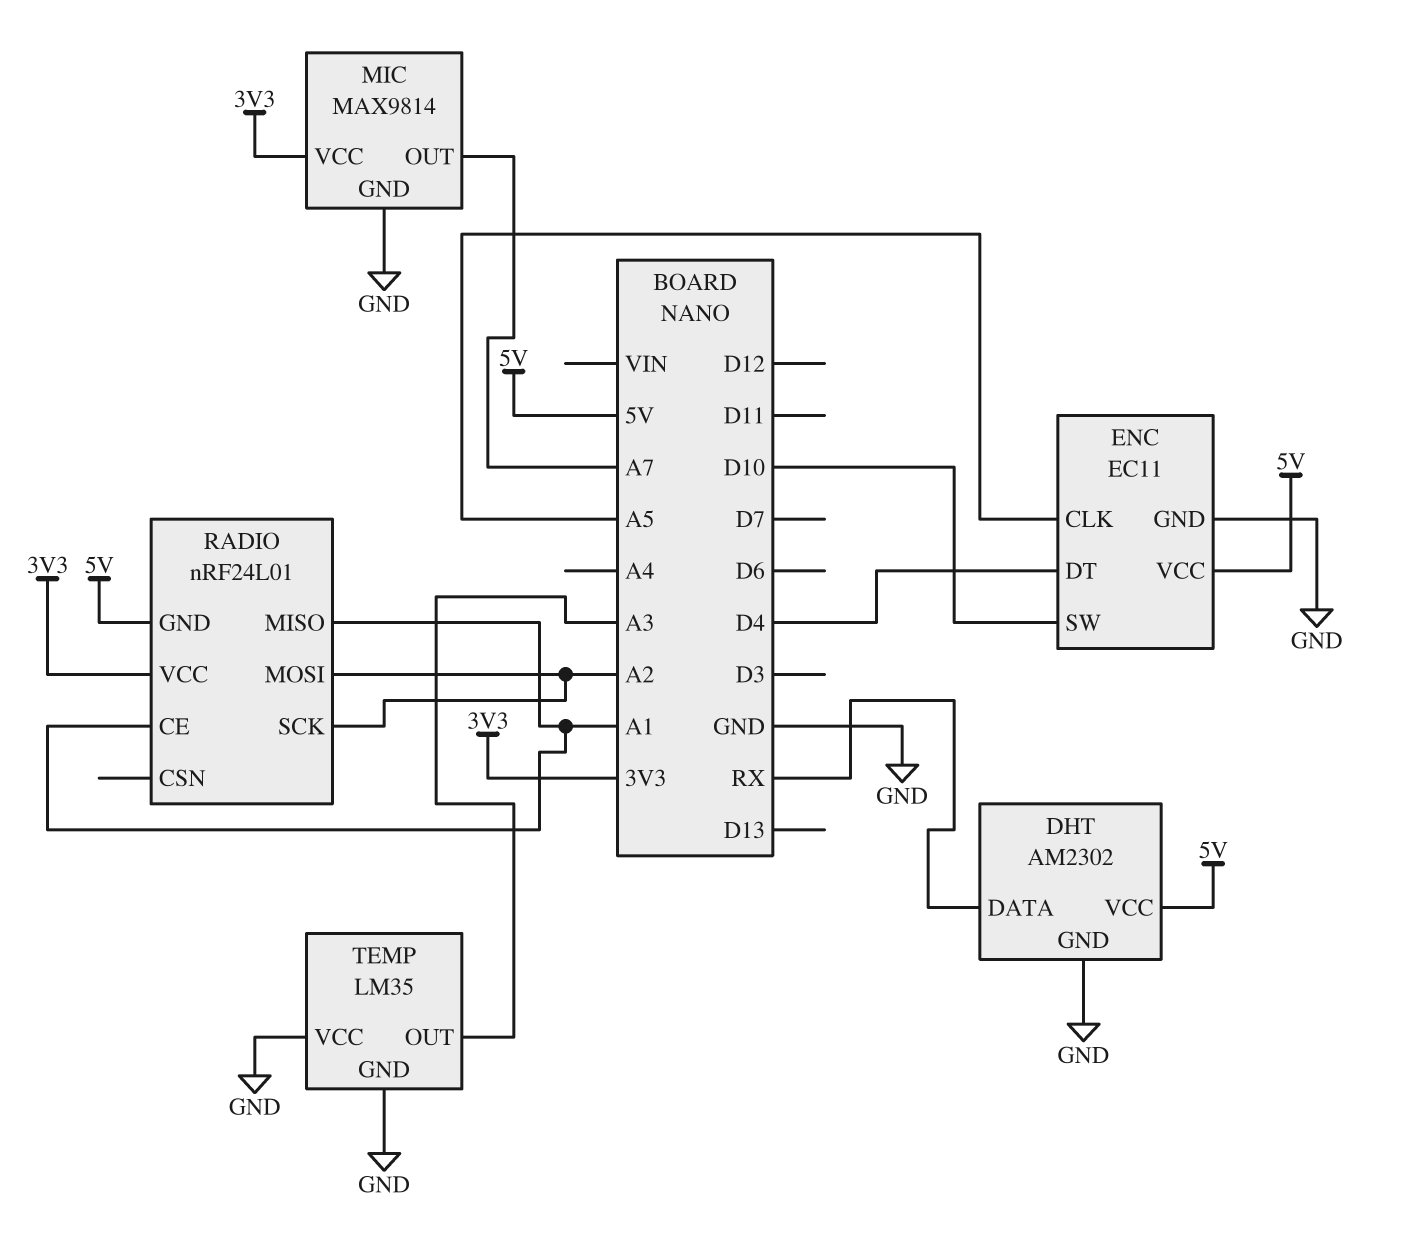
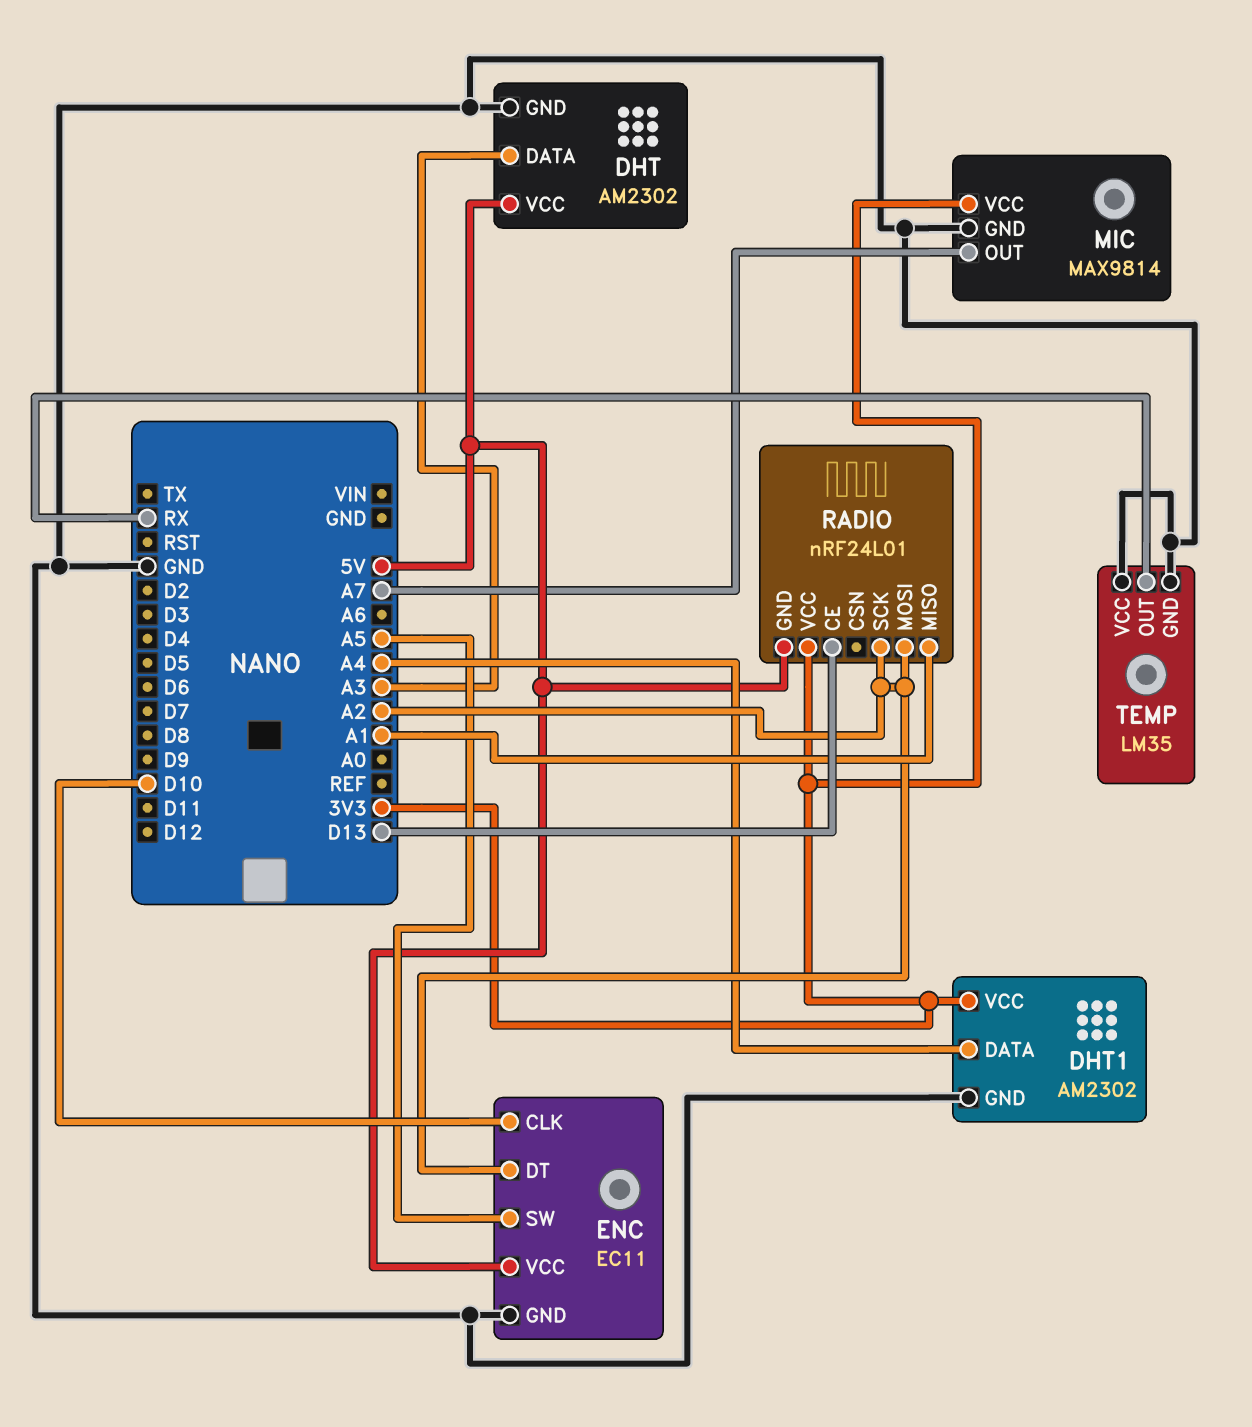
DHT pin DATA: RX -> A3
DHT1: none -> AM2302
DHT1 pin DATA: none -> A4
DHT1 pin GND: none -> GND
DHT1 pin VCC: none -> 3V3
ENC pin CLK: A5 -> D10
ENC pin DT: D4 -> A2
ENC pin SW: D10 -> A5
RADIO pin CE: A1 -> D13
TEMP pin OUT: A3 -> RX

